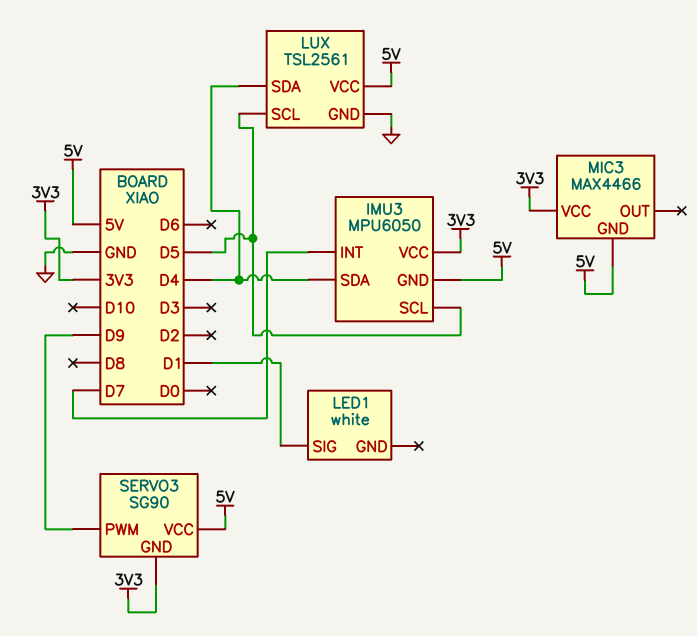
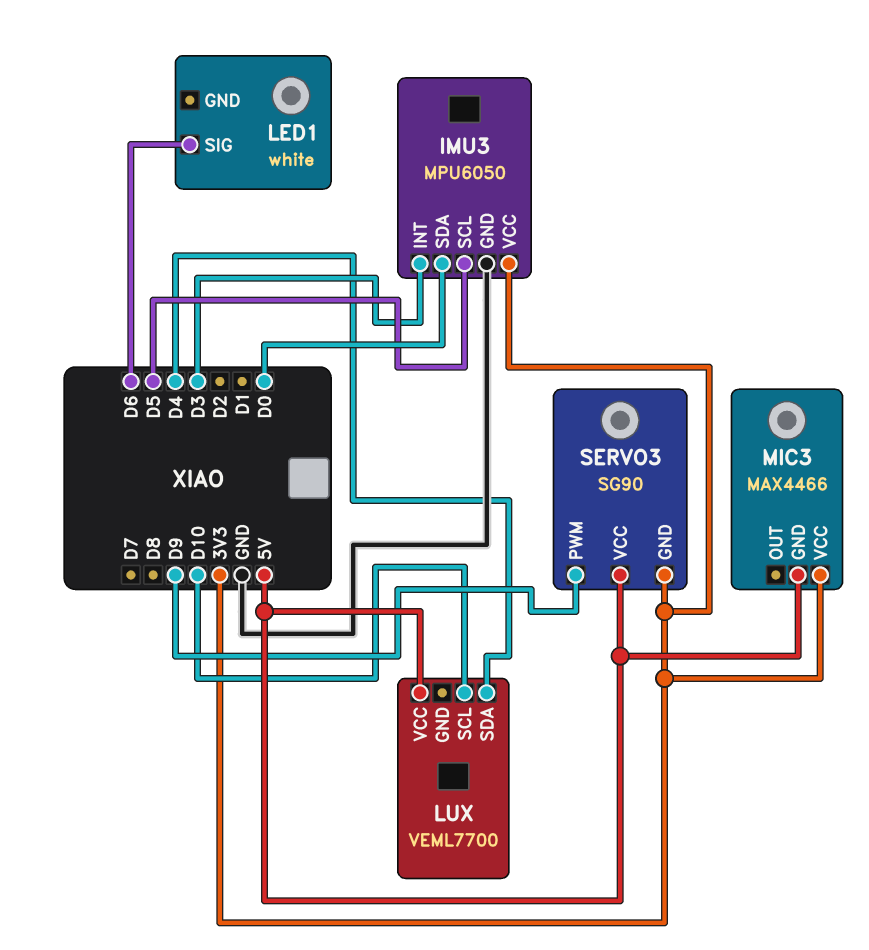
IMU3 pin GND: 5V -> GND
IMU3 pin INT: D7 -> D3
IMU3 pin SDA: D4 -> D0
LED1 pin SIG: D1 -> D6
LUX: TSL2561 -> VEML7700
LUX pin GND: GND -> none
LUX pin SCL: D5 -> D10

